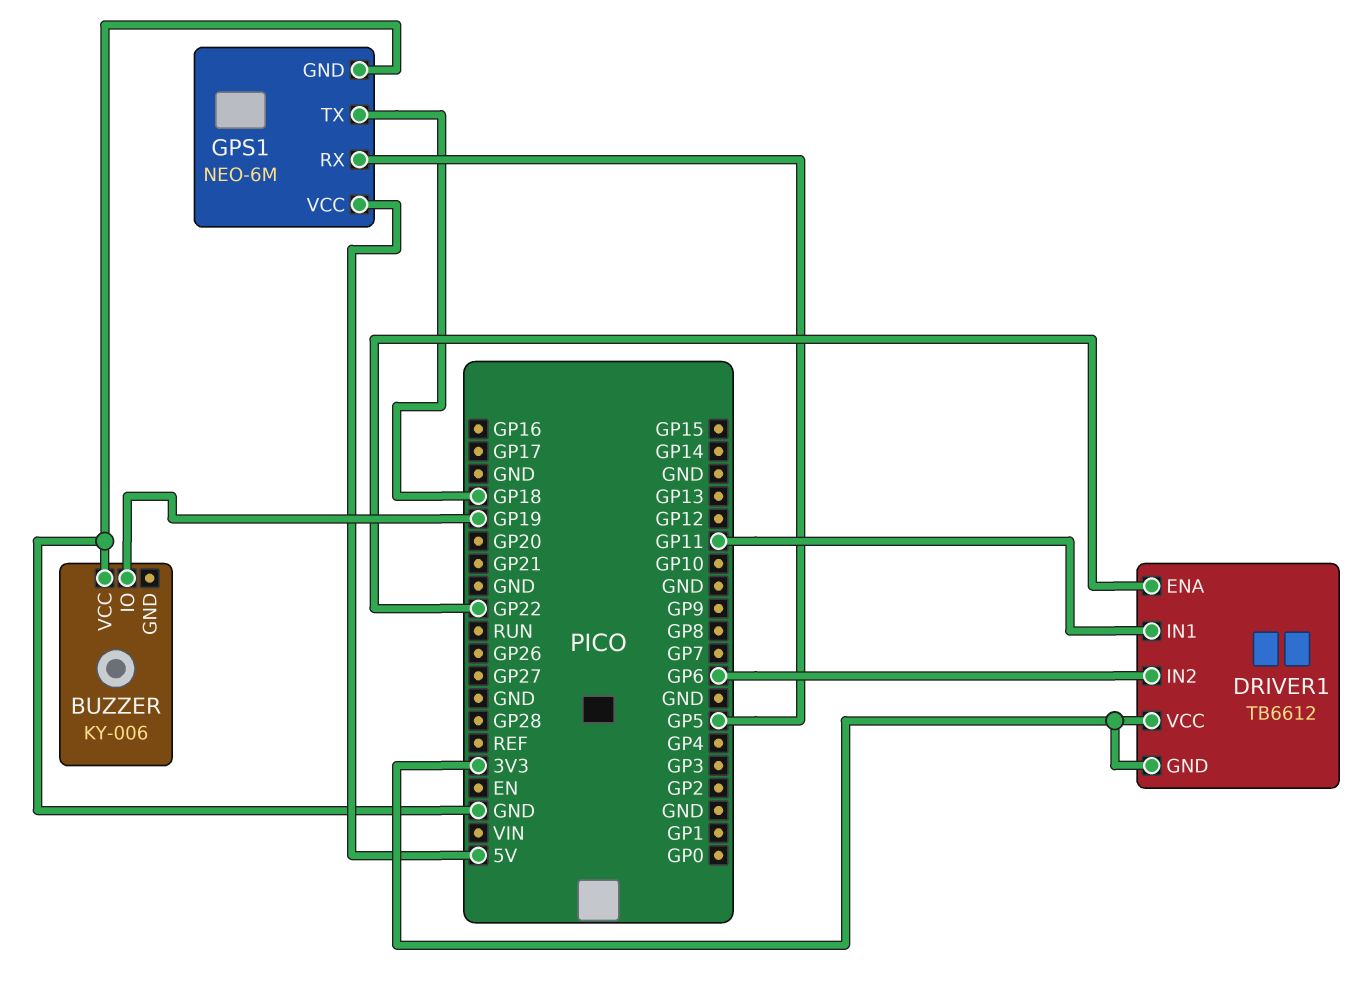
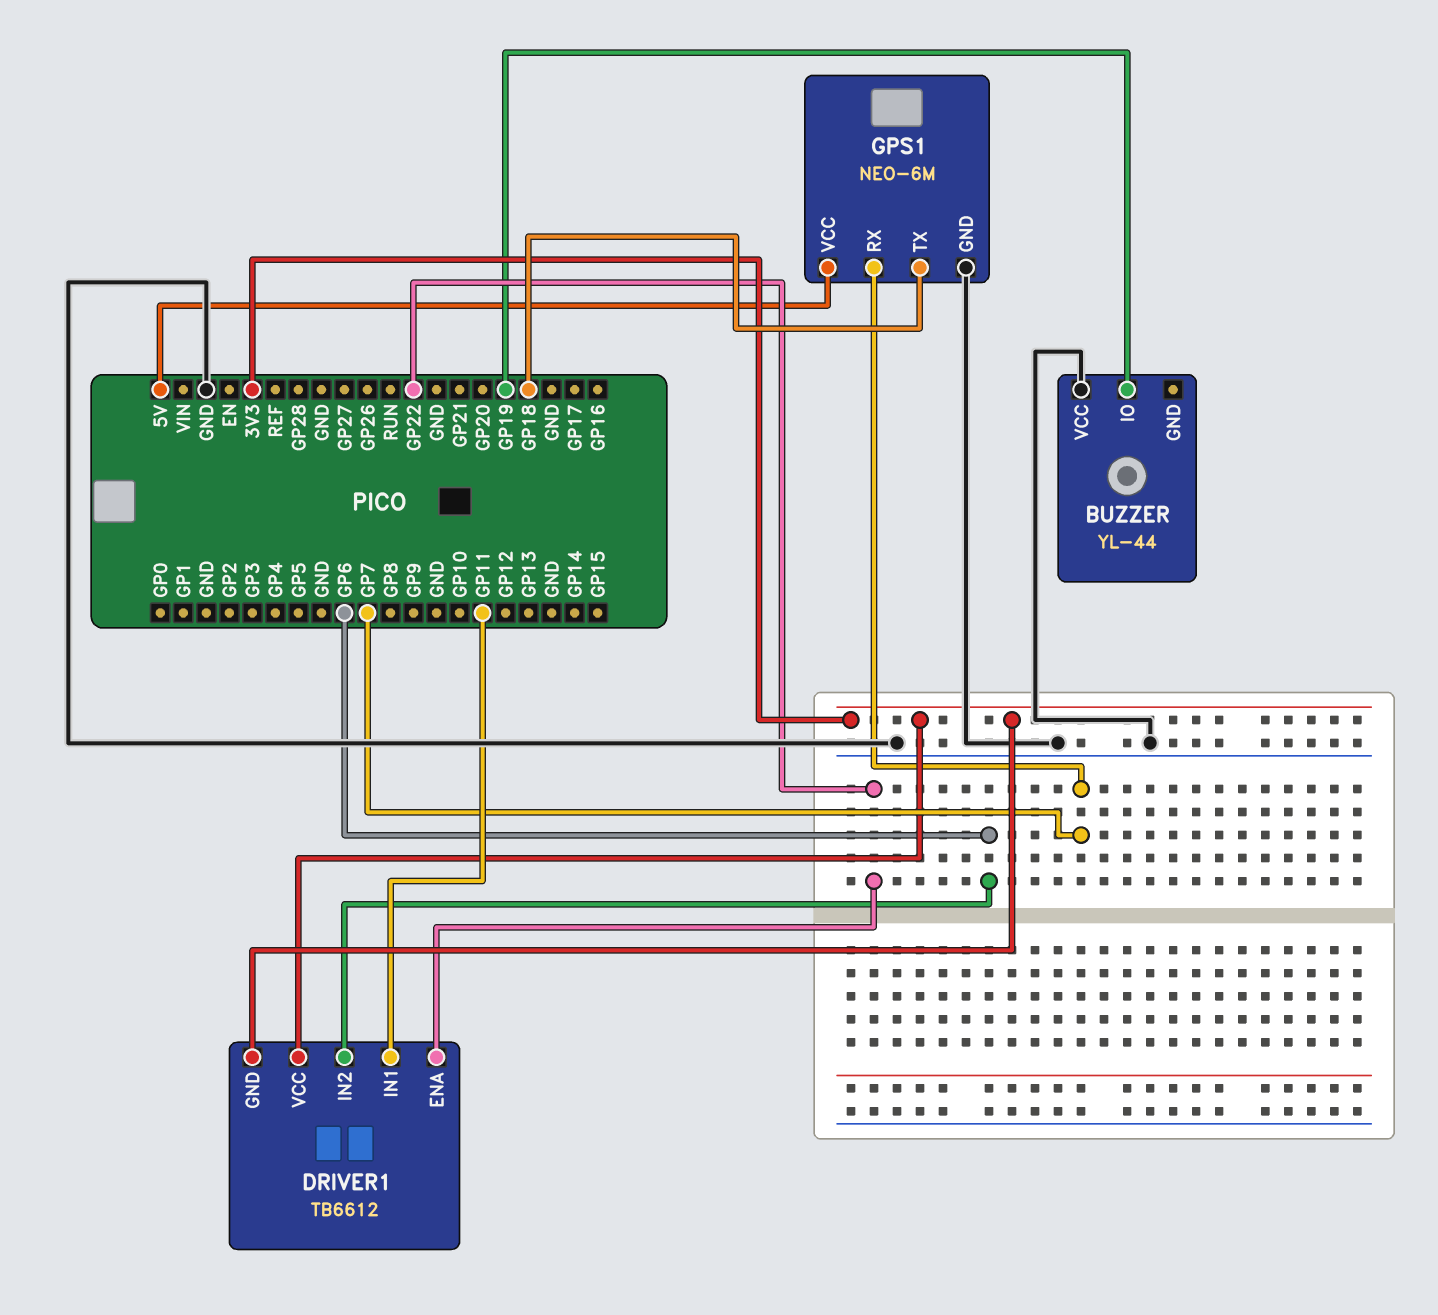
BUZZER: KY-006 -> YL-44
GPS1 pin RX: GP5 -> GP7

